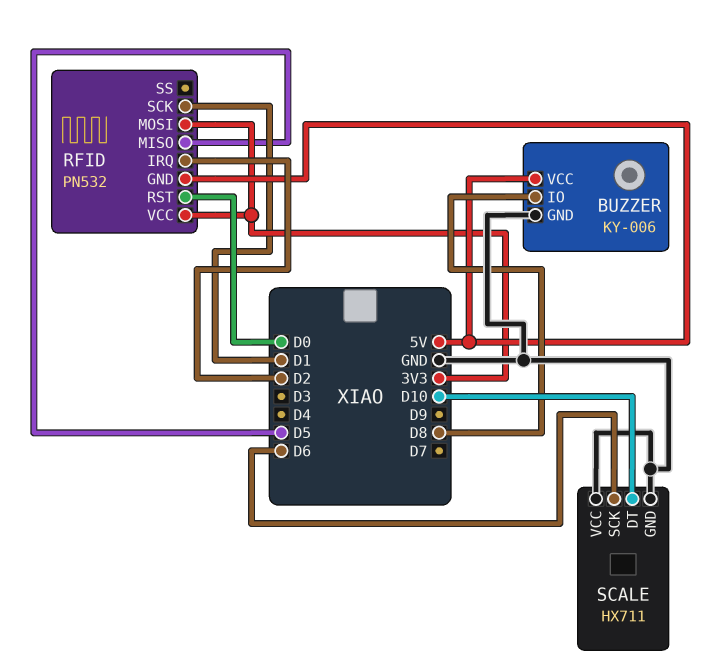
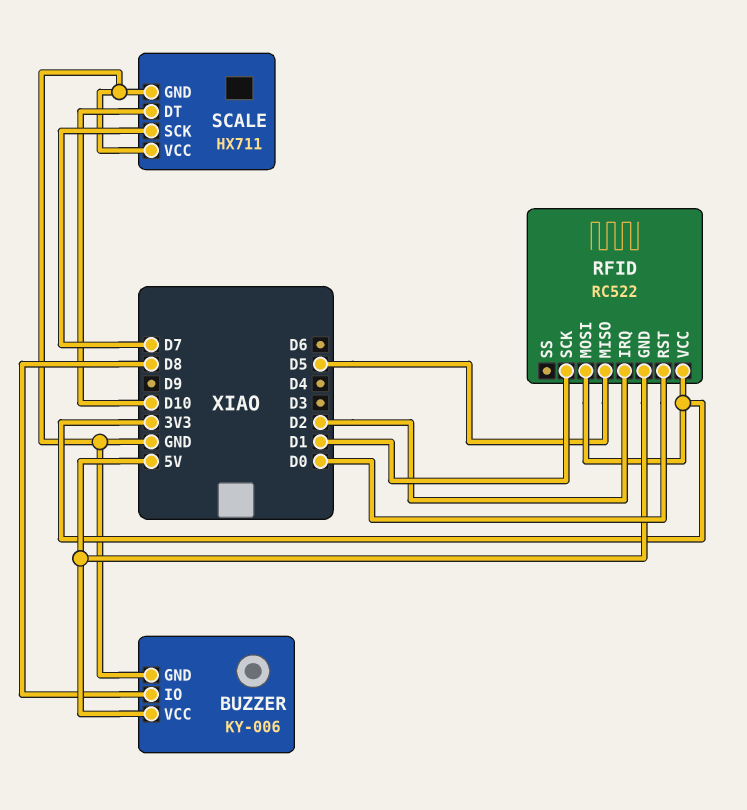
RFID: PN532 -> RC522
SCALE pin SCK: D6 -> D7

